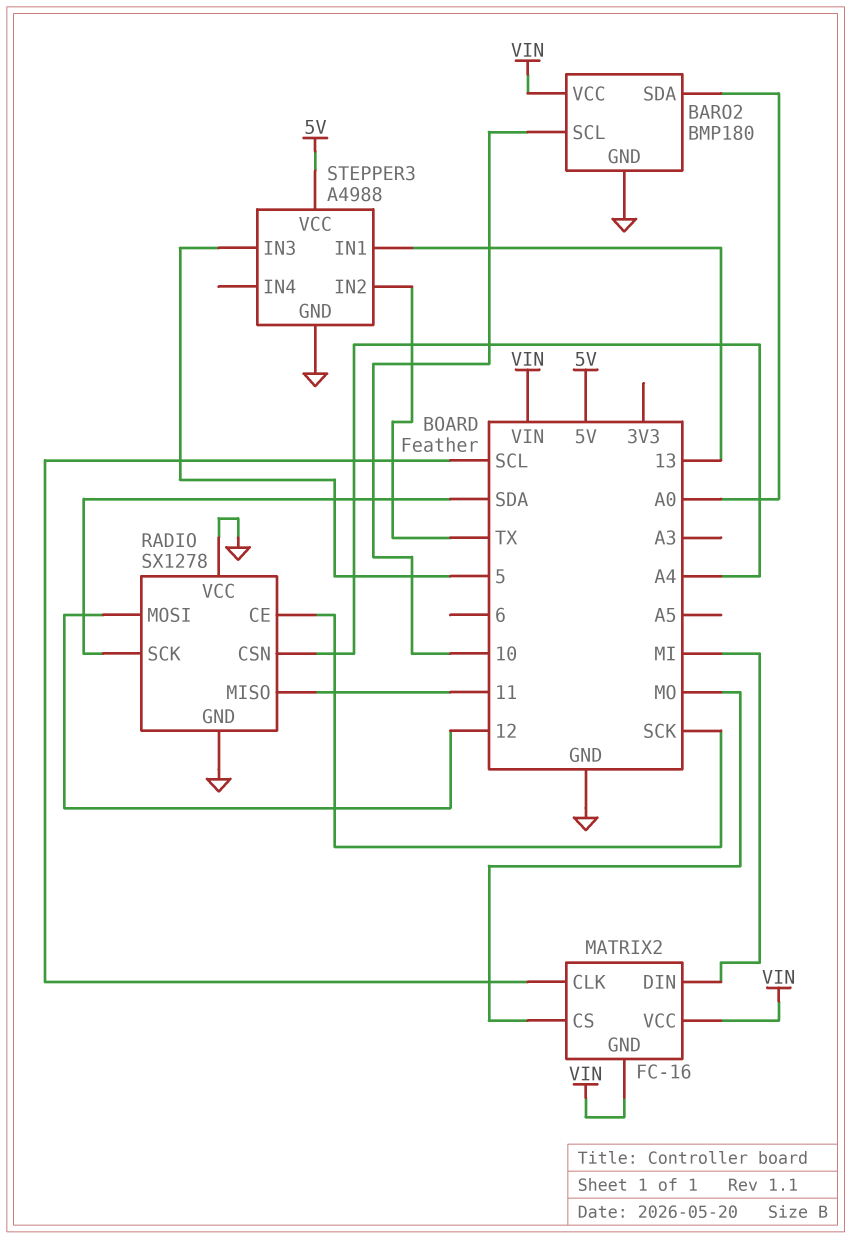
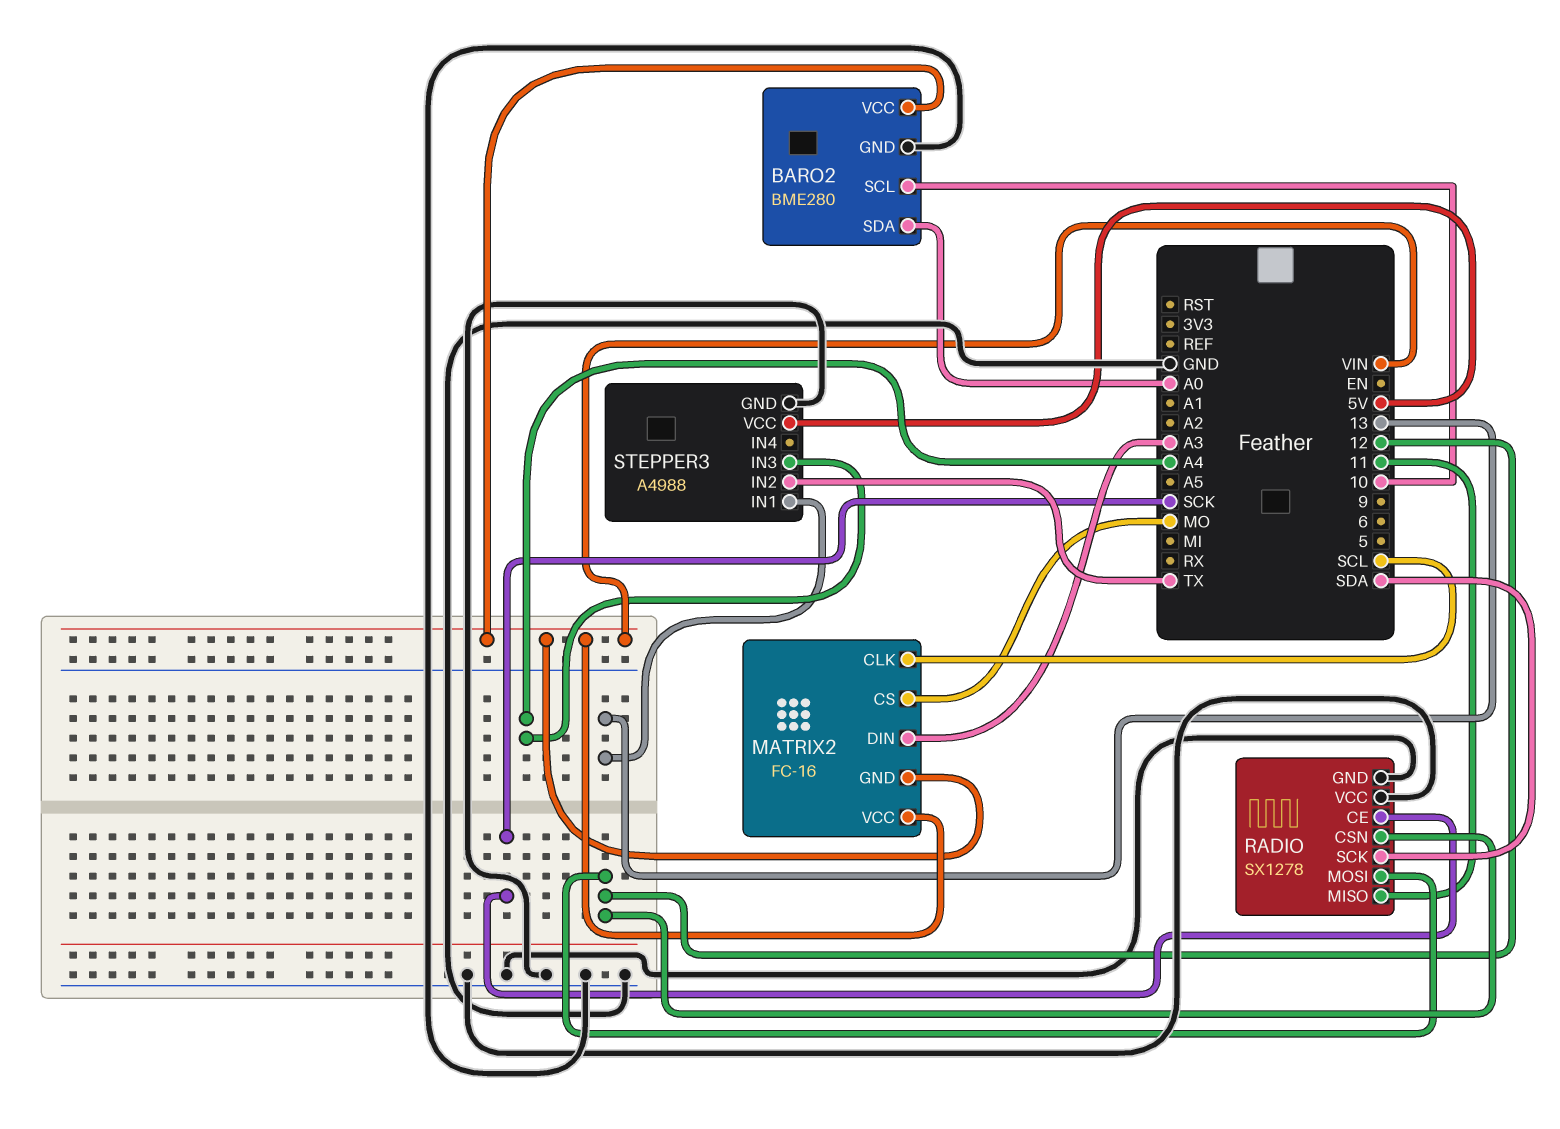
BARO2: BMP180 -> BME280
MATRIX2 pin DIN: MI -> A3
RADIO pin CSN: A4 -> 12
STEPPER3 pin IN3: 5 -> A4

